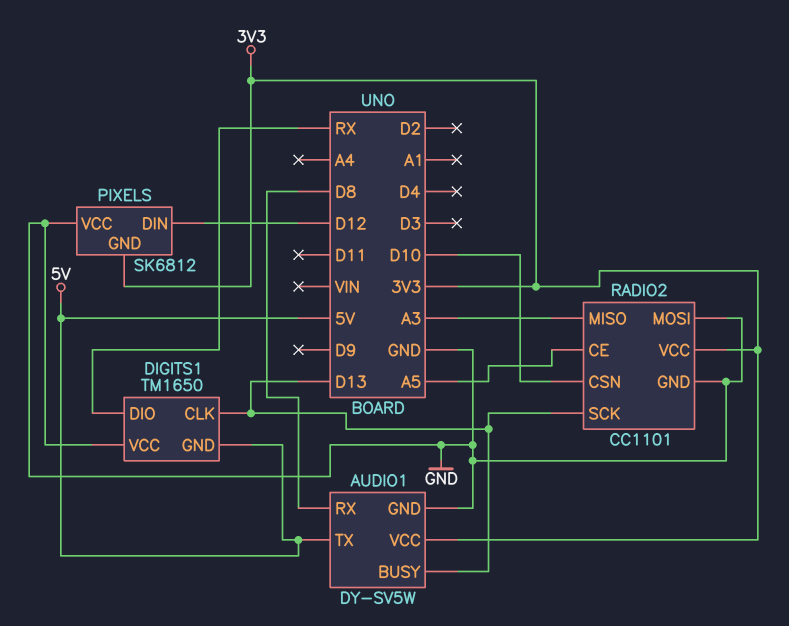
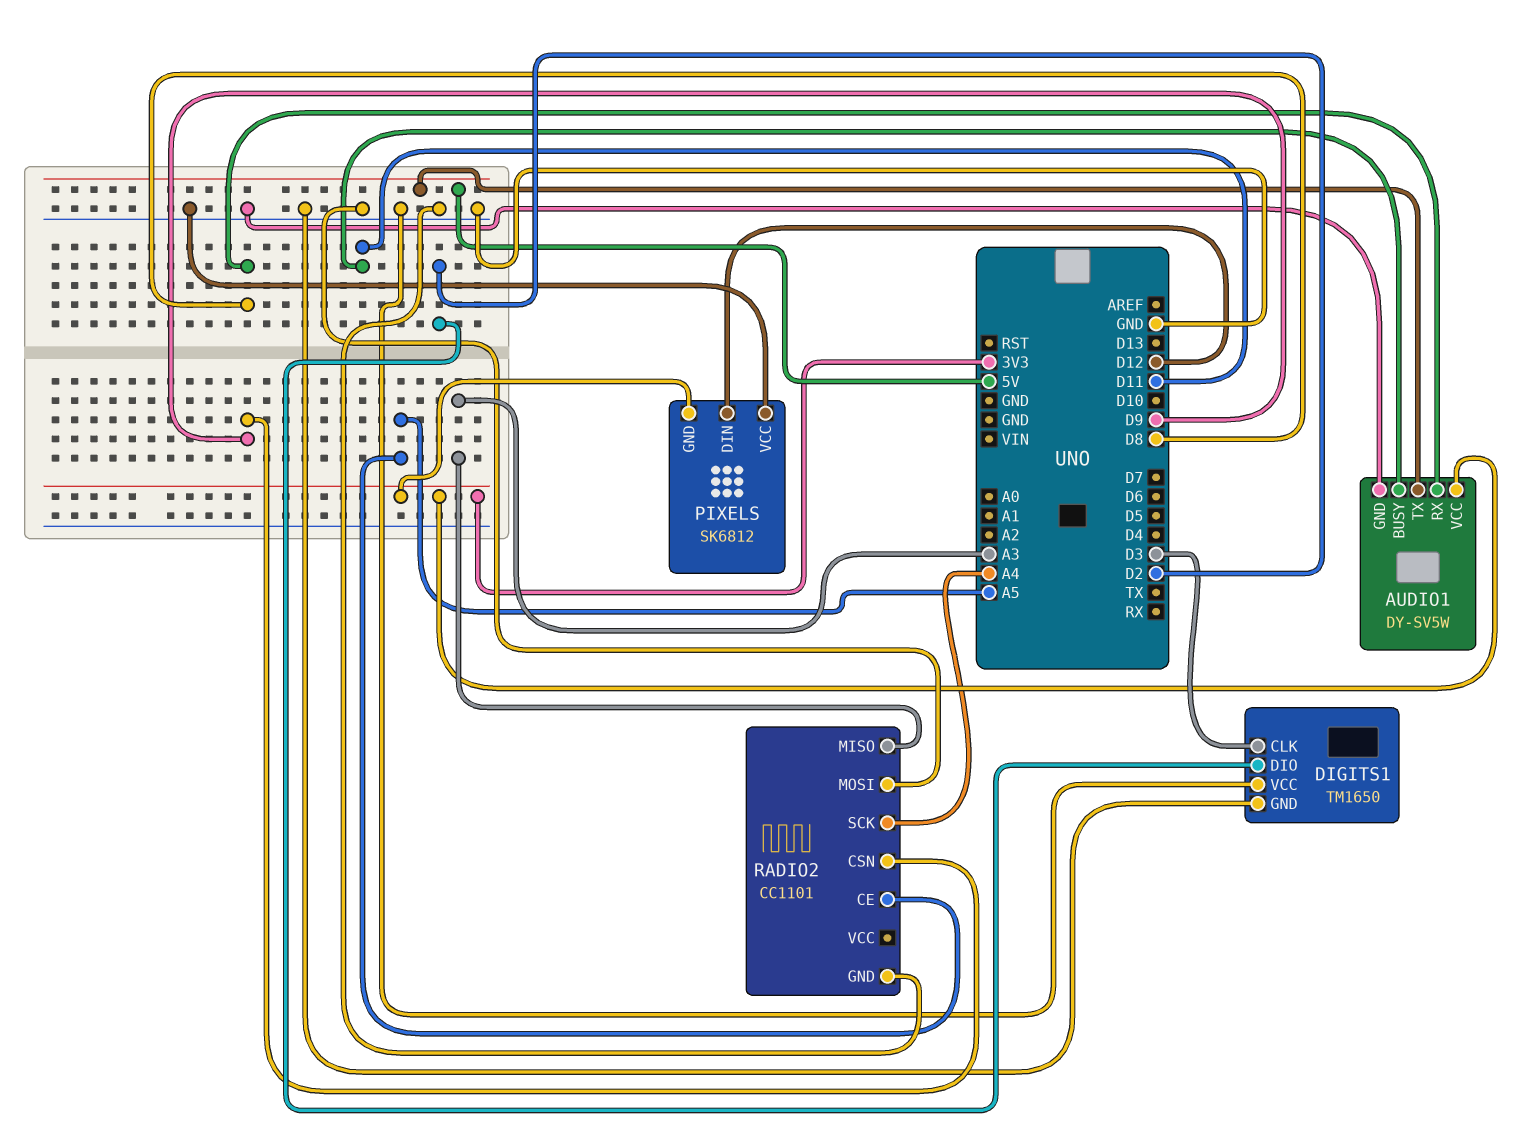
AUDIO1 pin BUSY: D13 -> D11
DIGITS1 pin CLK: D13 -> D3
DIGITS1 pin DIO: RX -> D2
DIGITS1 pin GND: 5V -> GND
RADIO2 pin CSN: D10 -> D9
RADIO2 pin SCK: D13 -> A4
RADIO2 pin VCC: 3V3 -> none

